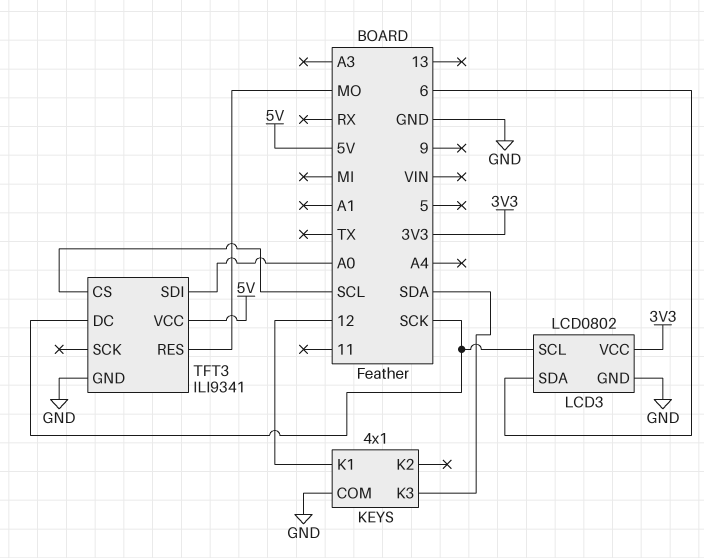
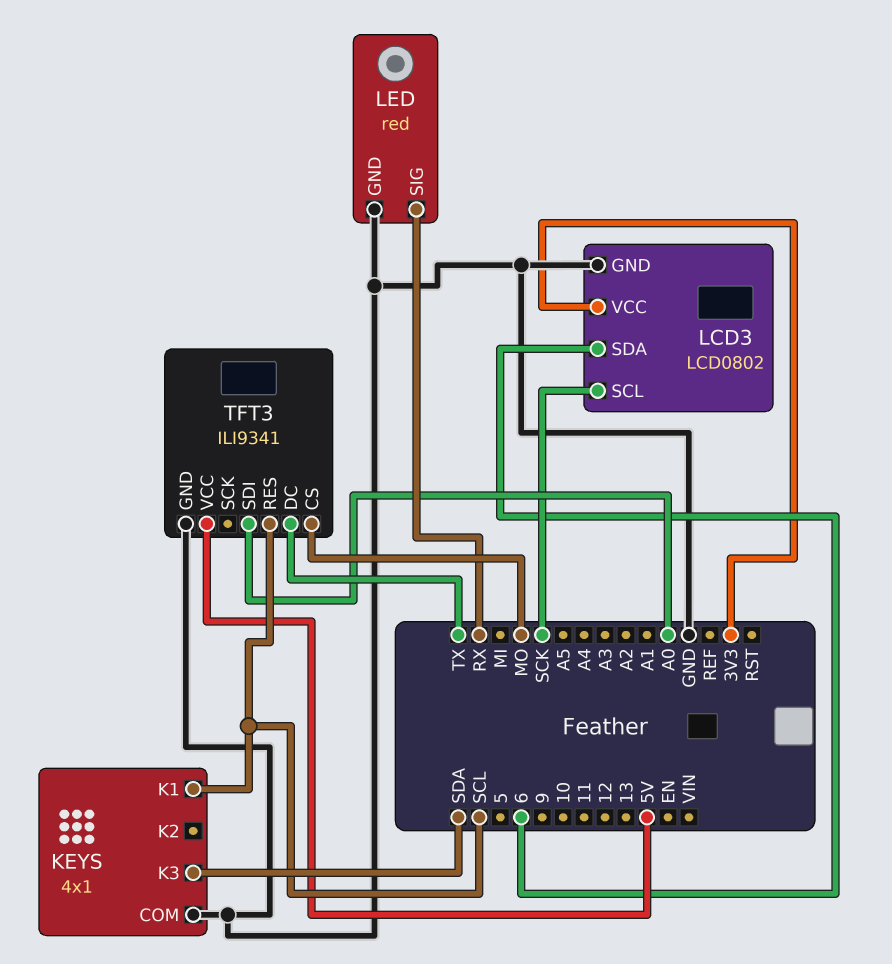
KEYS pin K1: 12 -> SCL
LED: none -> red
LED pin GND: none -> GND
LED pin SIG: none -> RX
TFT3 pin CS: SCL -> MO
TFT3 pin DC: SCK -> TX
TFT3 pin RES: MO -> SCL

